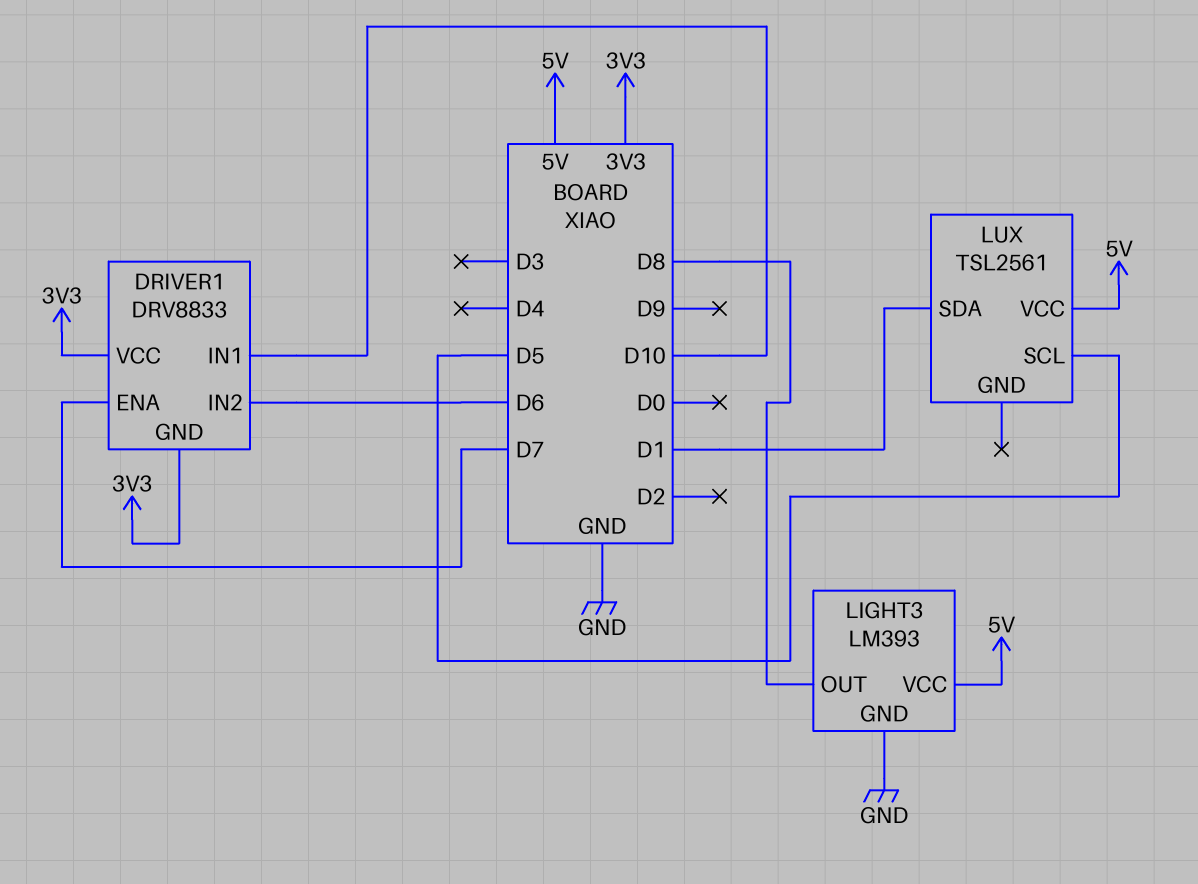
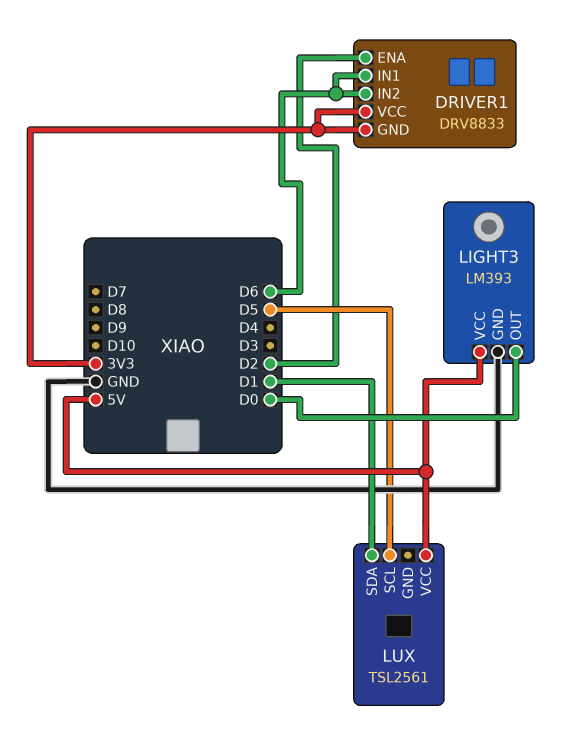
DRIVER1 pin ENA: D7 -> D2
DRIVER1 pin IN1: D10 -> D6
LIGHT3 pin OUT: D8 -> D0

